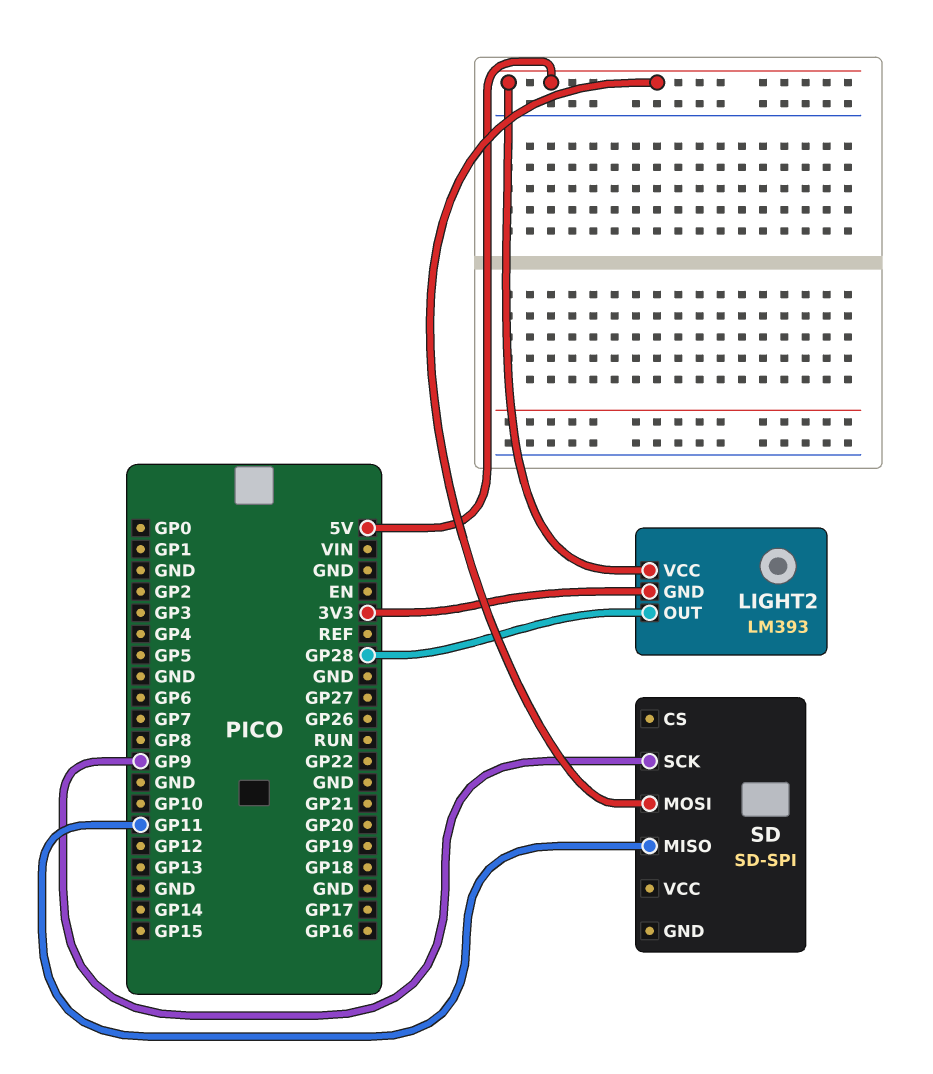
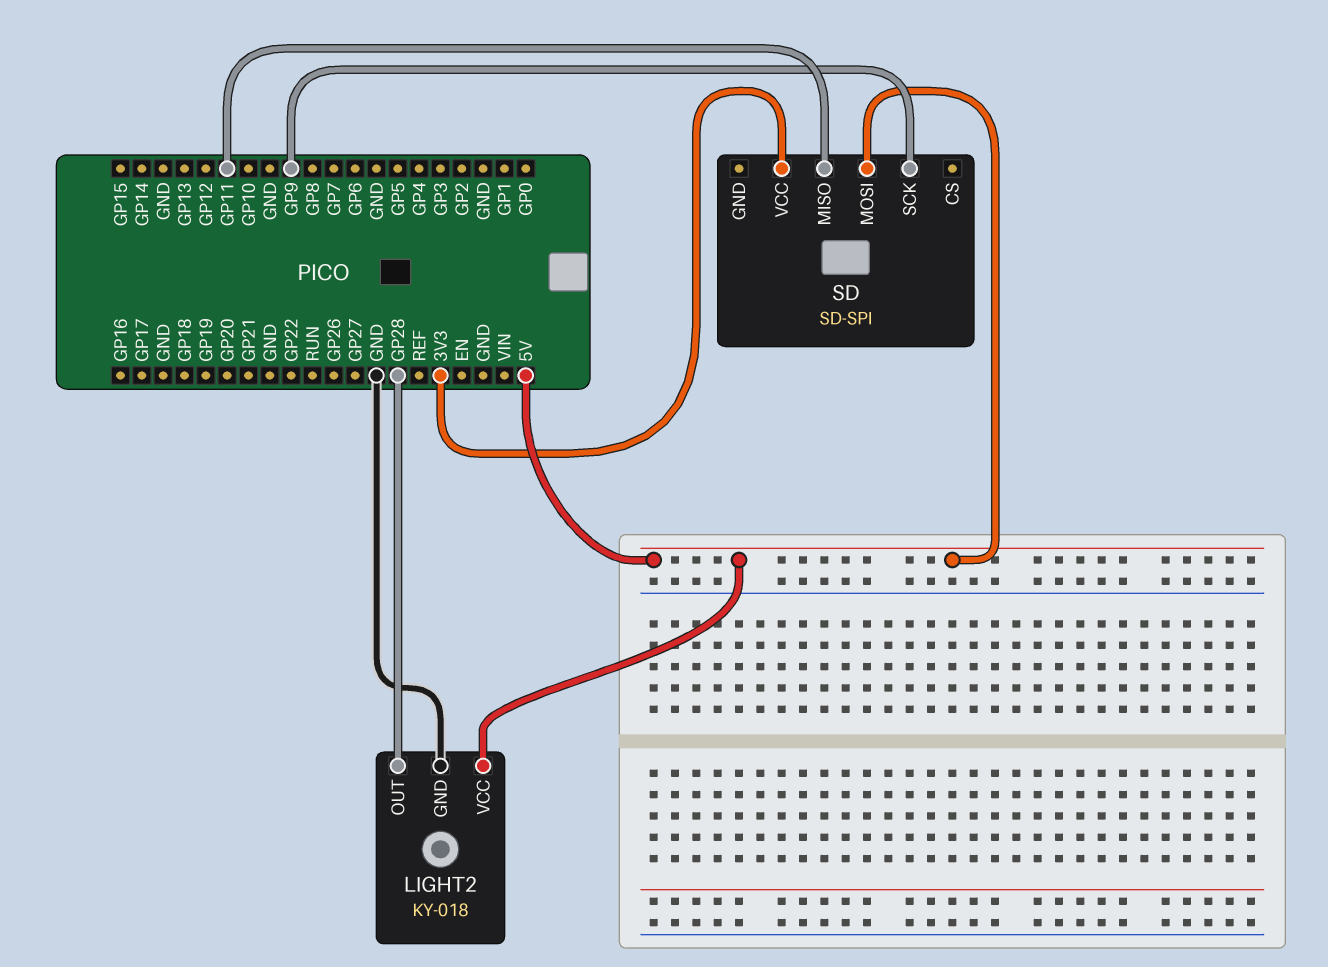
LIGHT2: LM393 -> KY-018
LIGHT2 pin GND: 3V3 -> GND
SD pin VCC: none -> 3V3

